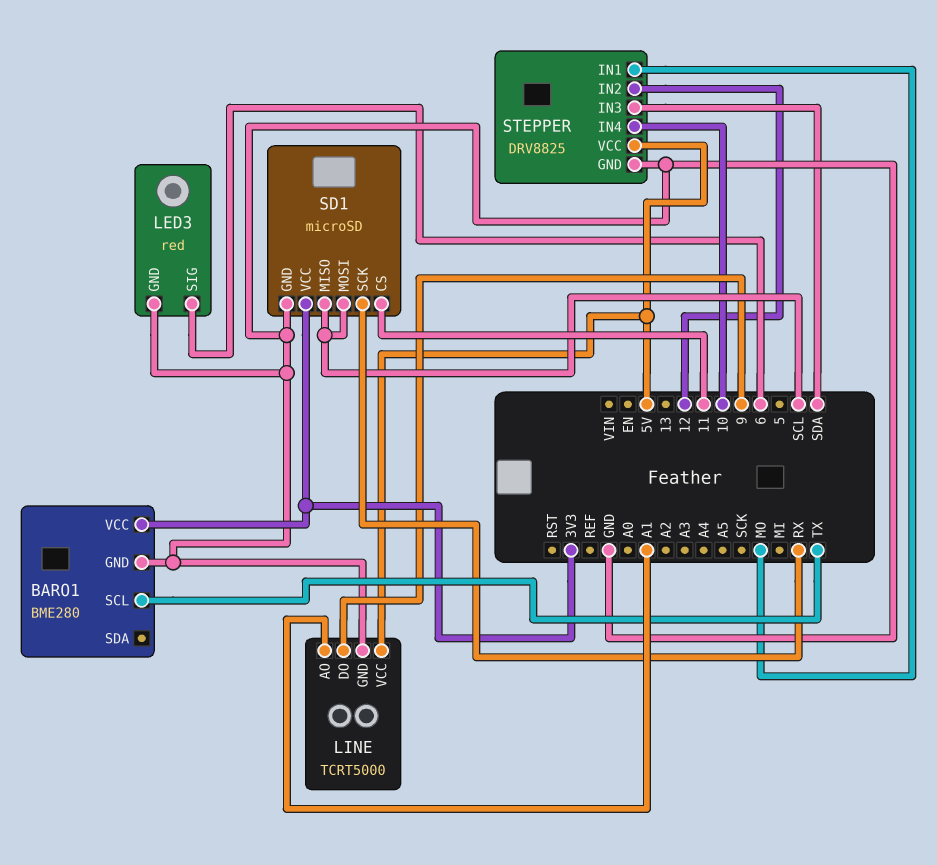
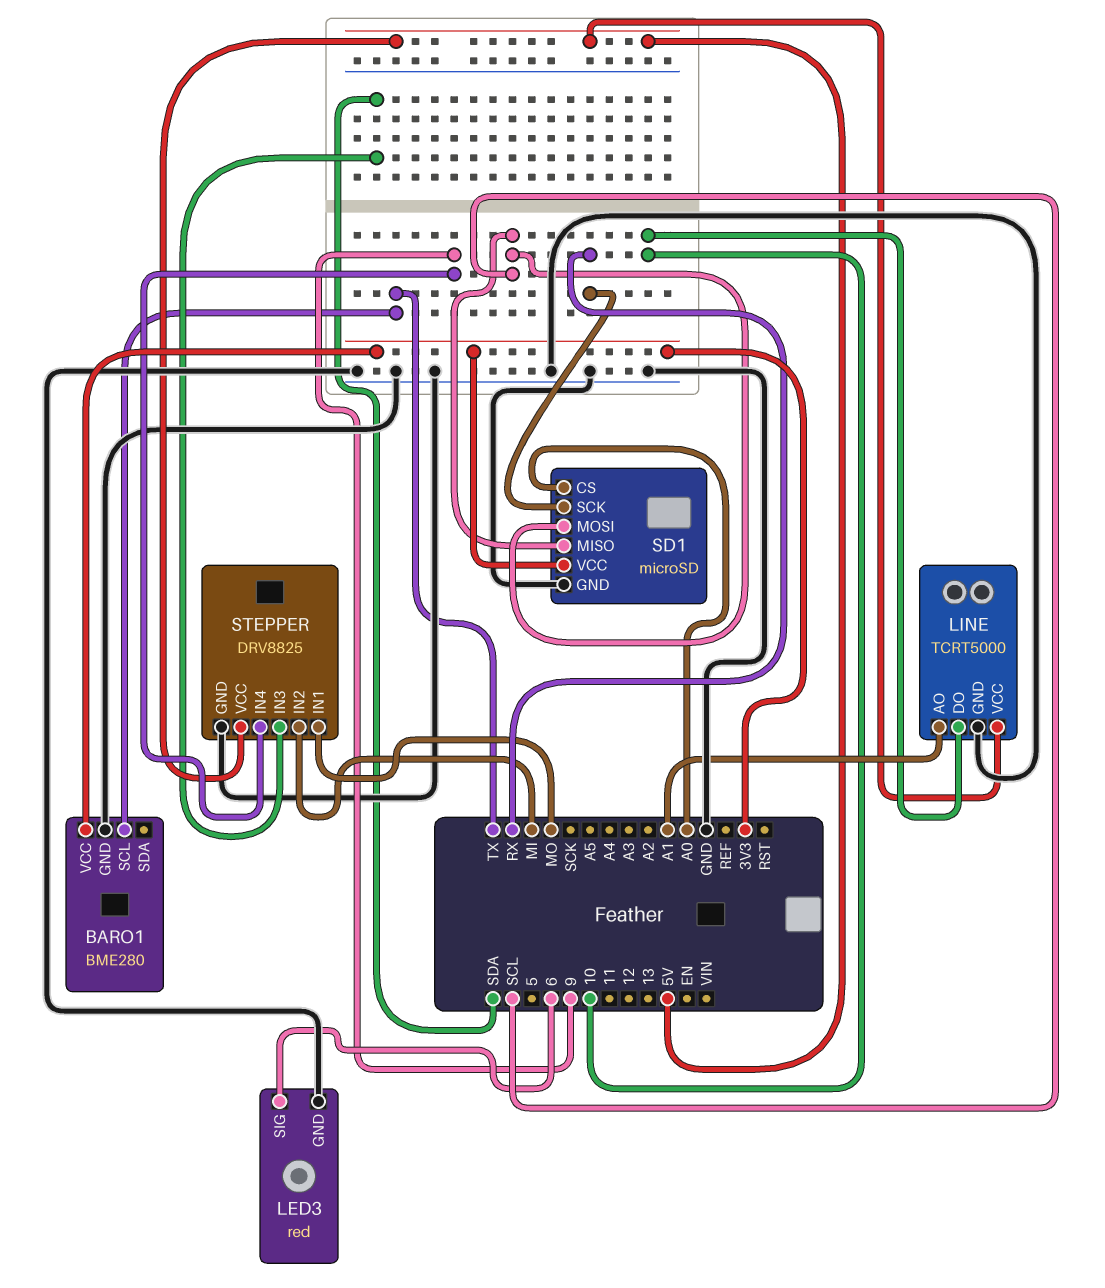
LINE pin DO: 9 -> 10
SD1 pin CS: 11 -> A0
STEPPER pin IN2: 12 -> MI
STEPPER pin IN4: 10 -> 9

